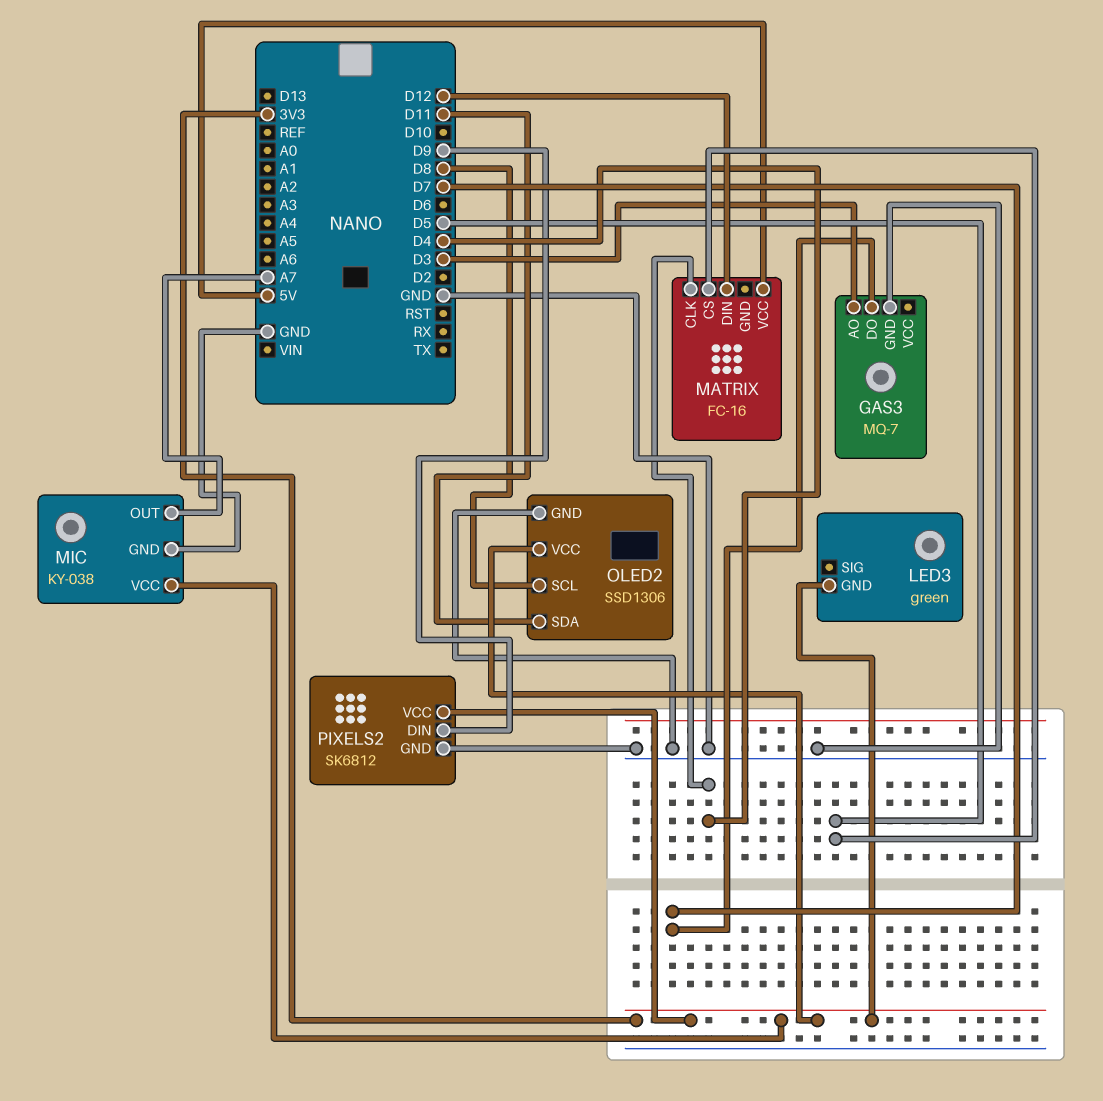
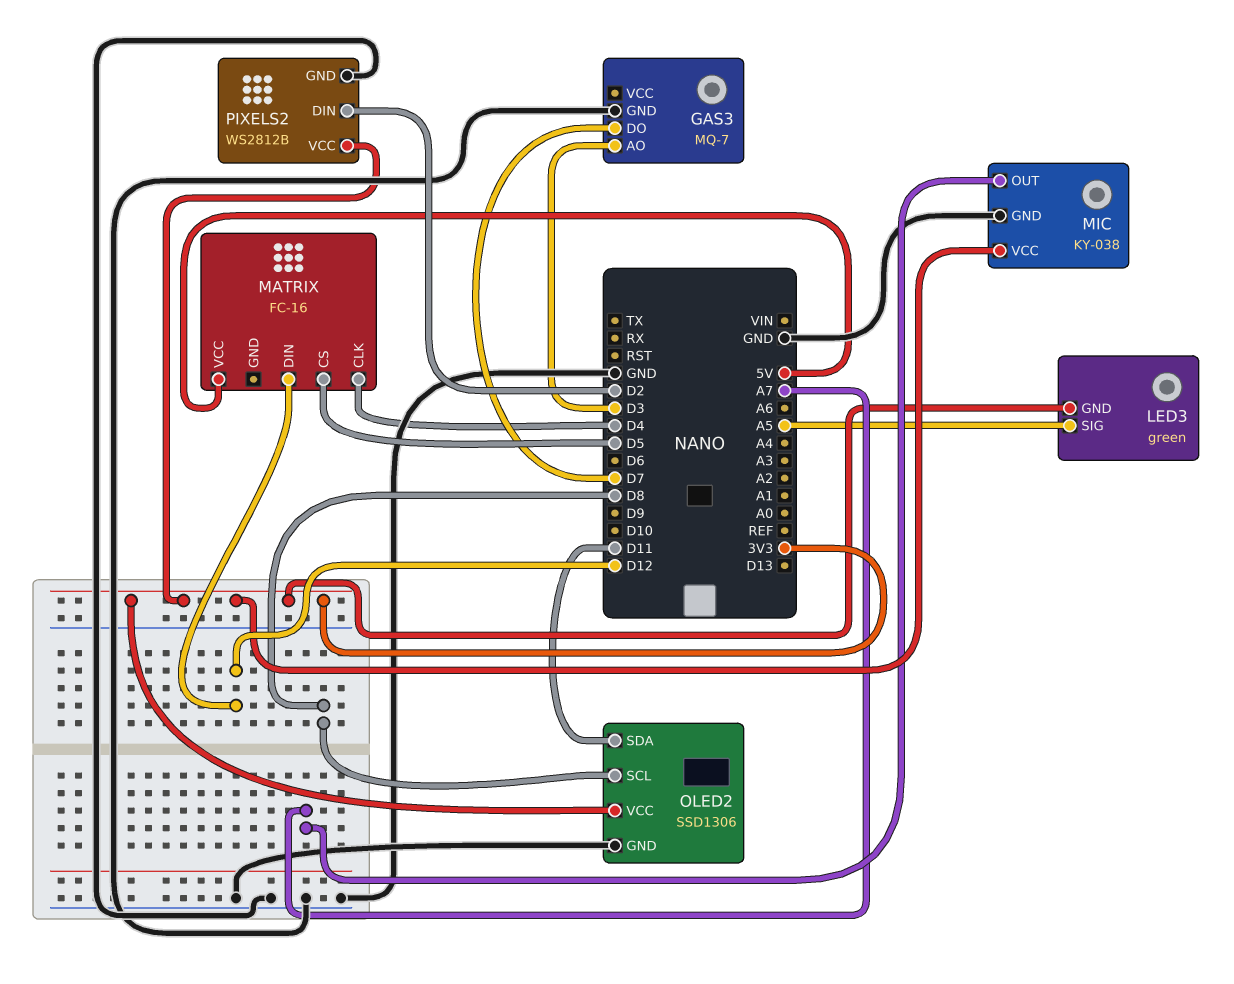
LED3 pin SIG: none -> A5
PIXELS2: SK6812 -> WS2812B
PIXELS2 pin DIN: D9 -> D2

